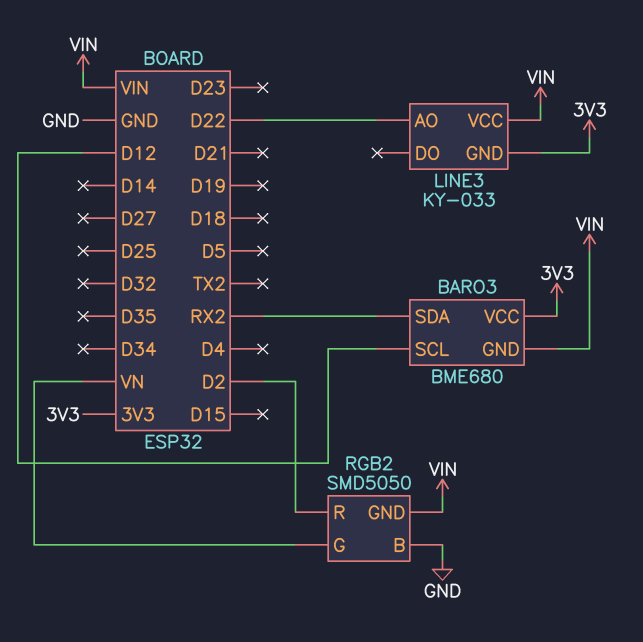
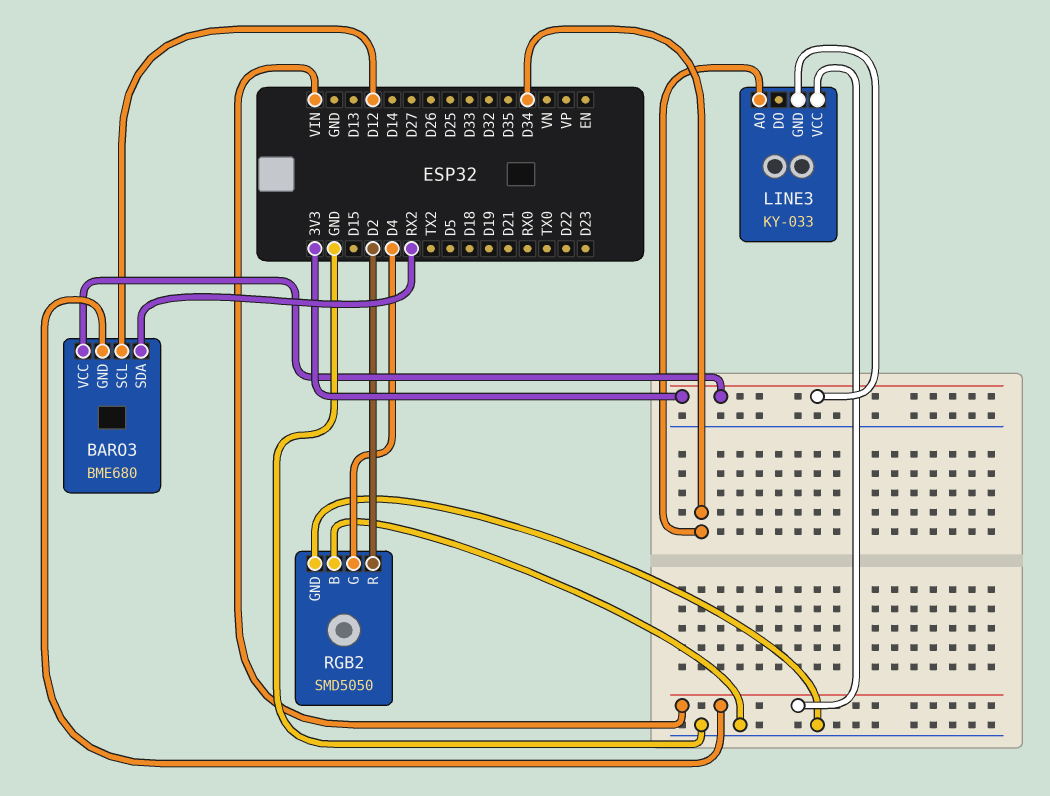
LINE3 pin AO: D22 -> D34
RGB2 pin G: VN -> D4
RGB2 pin GND: VIN -> GND

